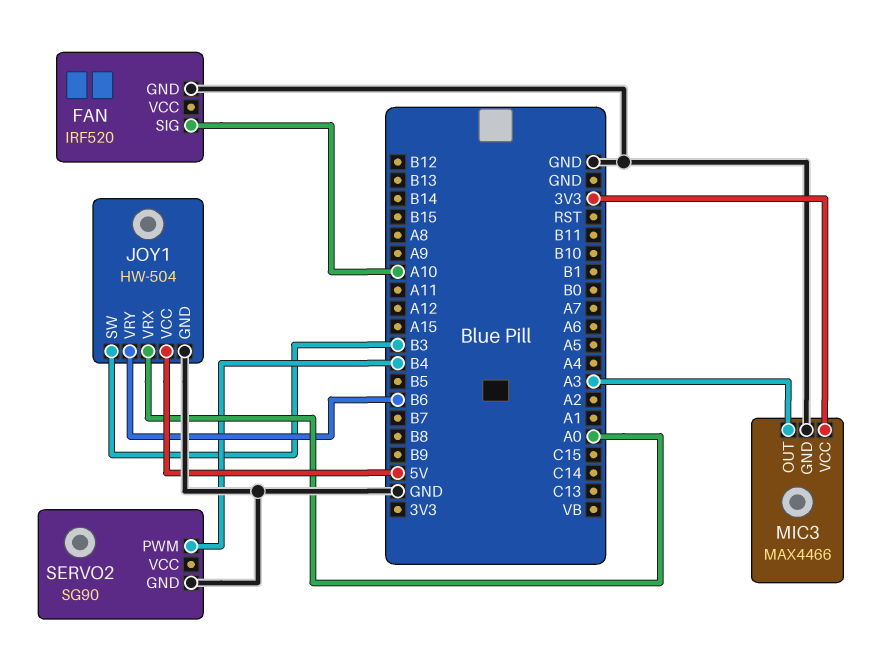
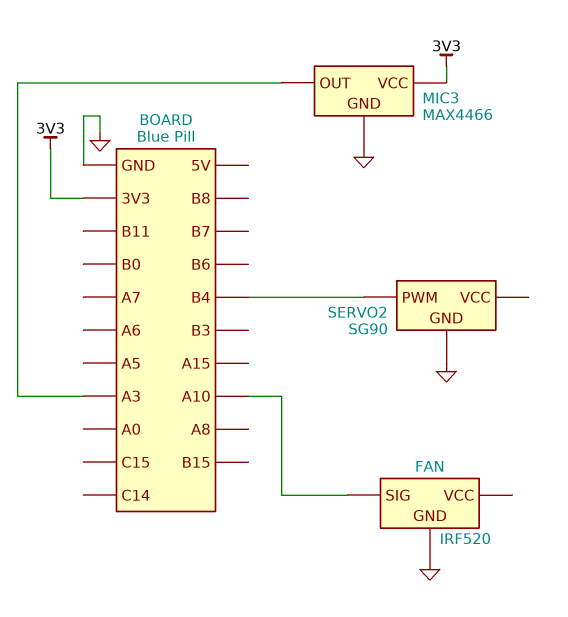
JOY1: HW-504 -> none
JOY1 pin GND: GND -> none
JOY1 pin SW: B3 -> none
JOY1 pin VCC: 5V -> none
JOY1 pin VRX: A0 -> none
JOY1 pin VRY: B6 -> none

